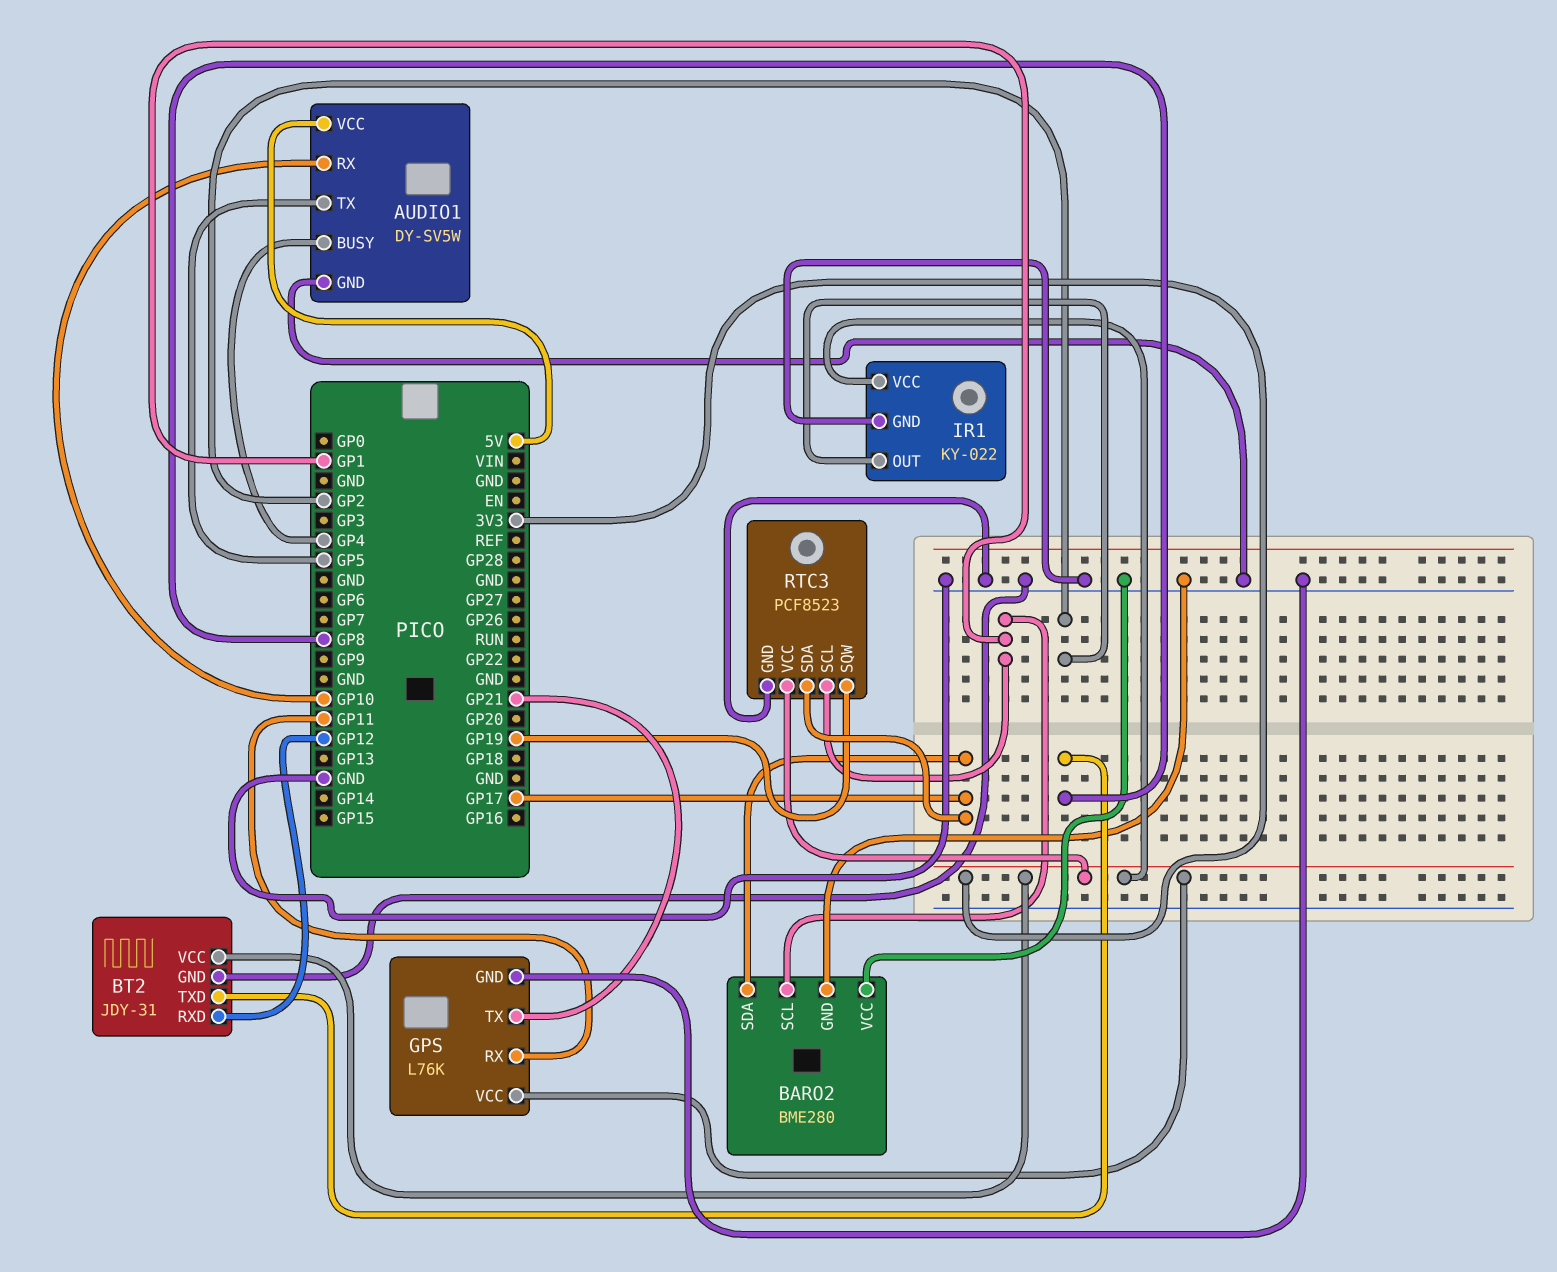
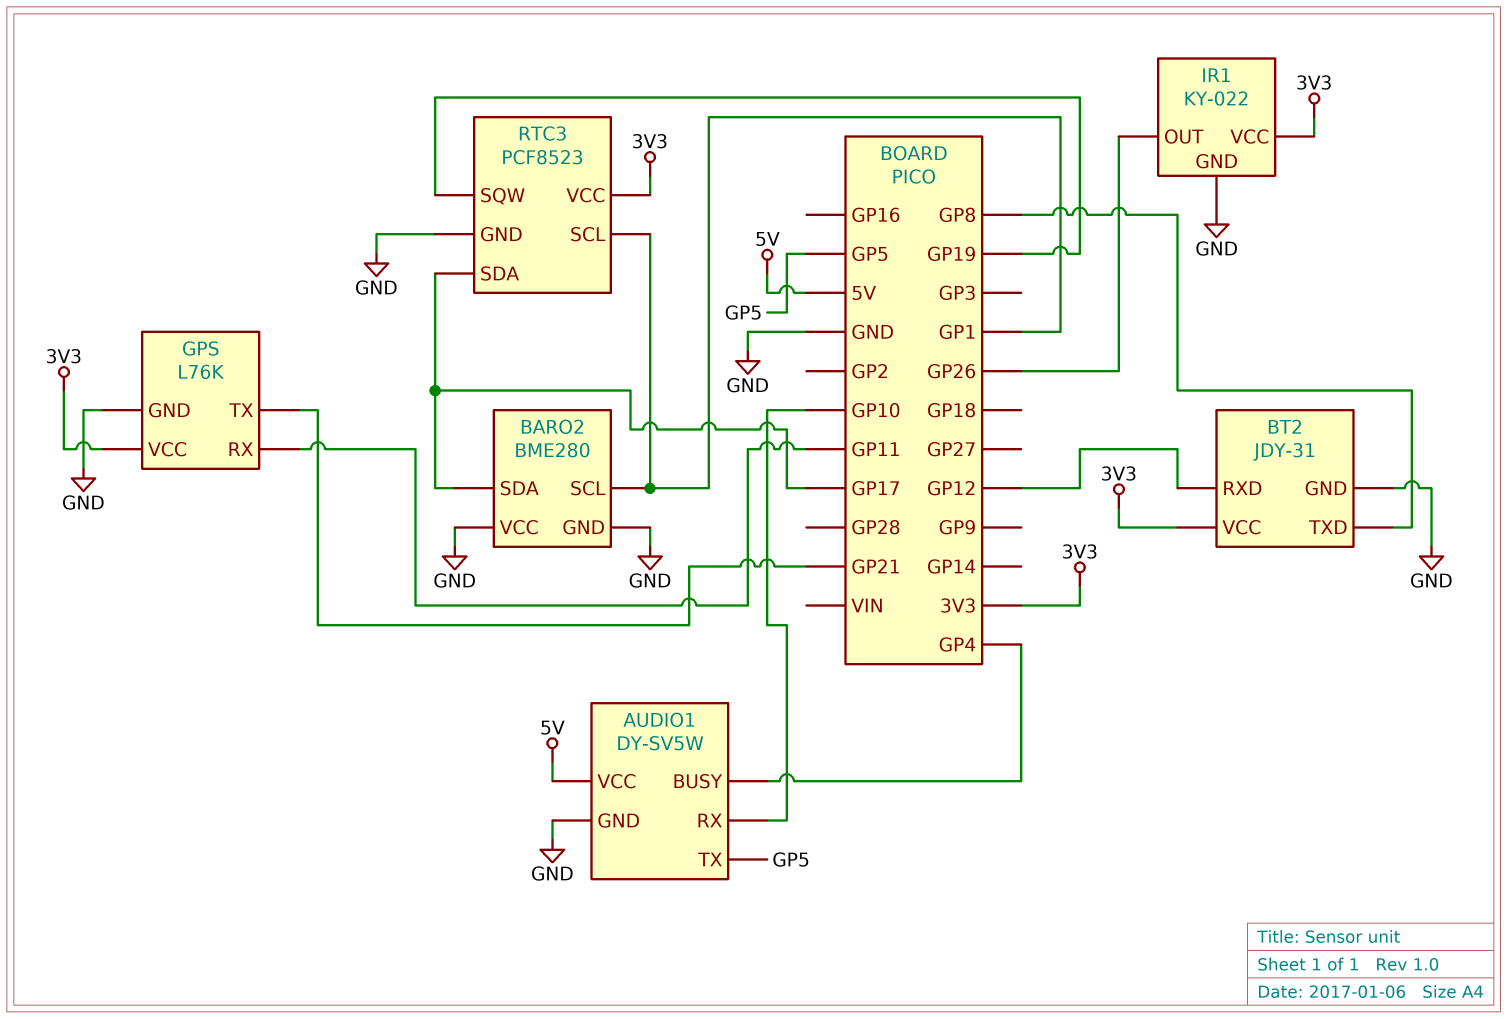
IR1 pin OUT: GP2 -> GP26

